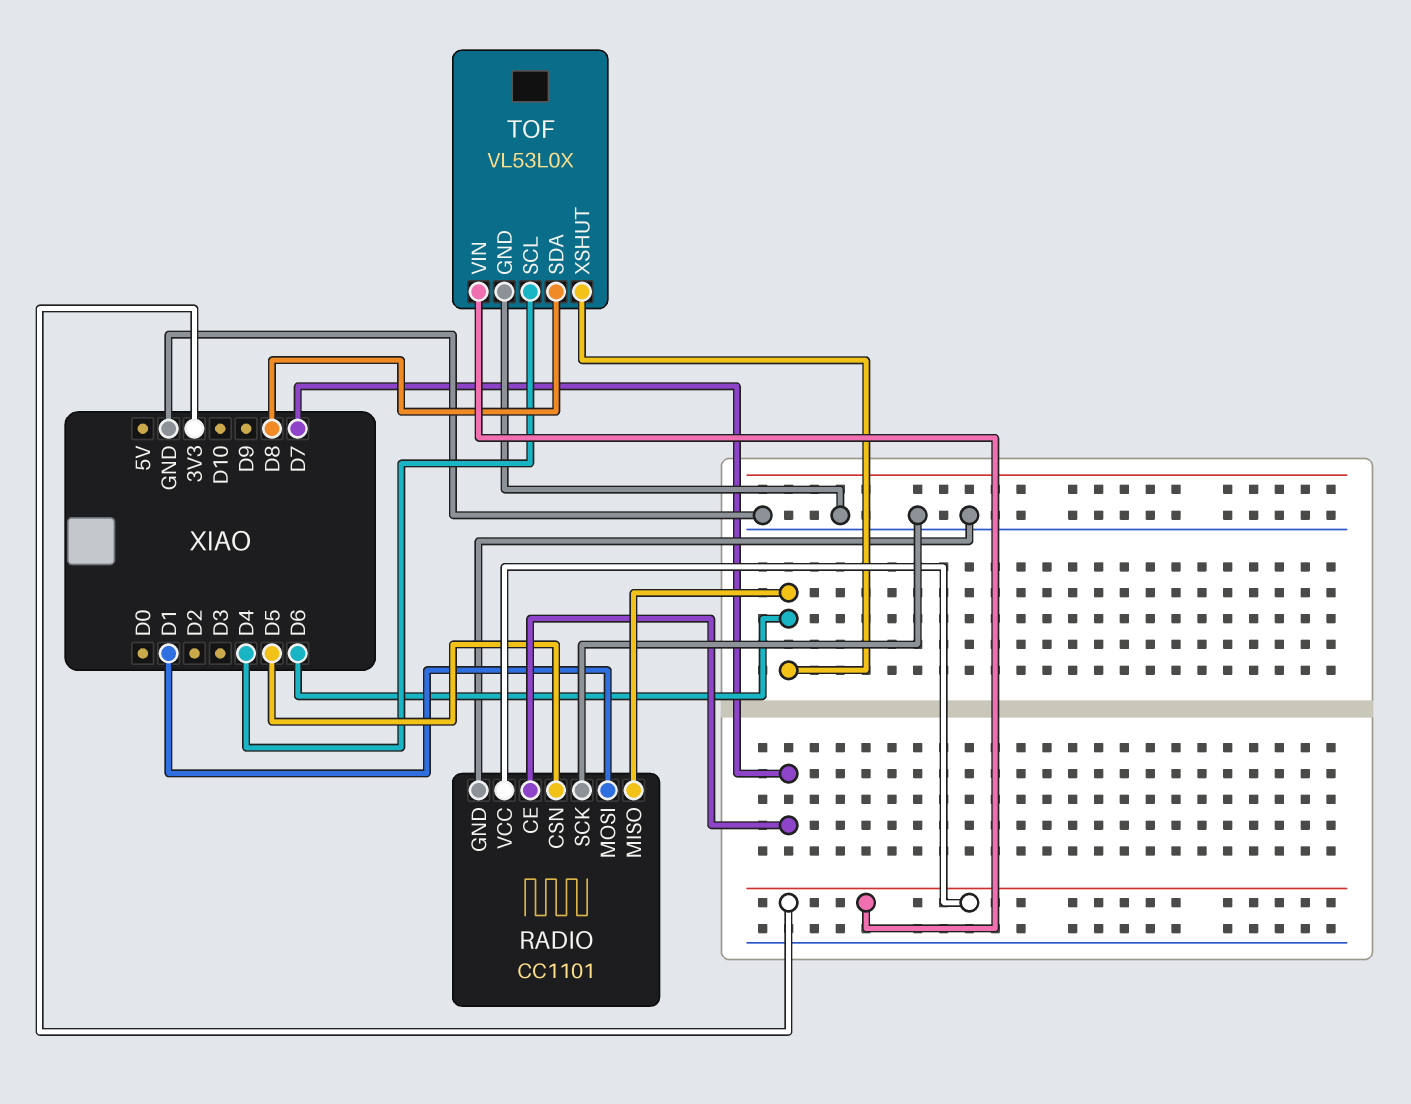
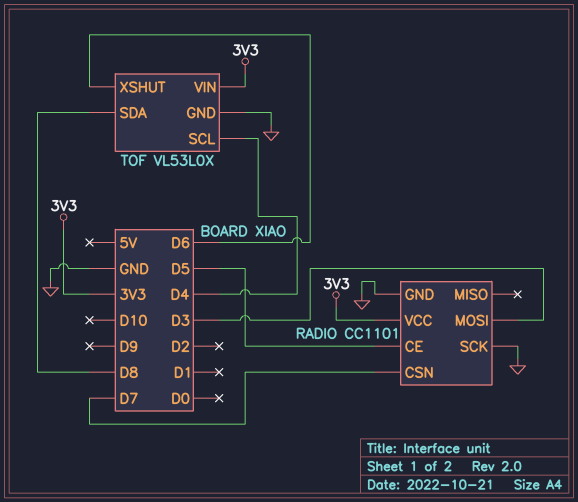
RADIO pin CE: D7 -> D5
RADIO pin CSN: D5 -> D7
RADIO pin MISO: D6 -> none
RADIO pin MOSI: D1 -> D3

